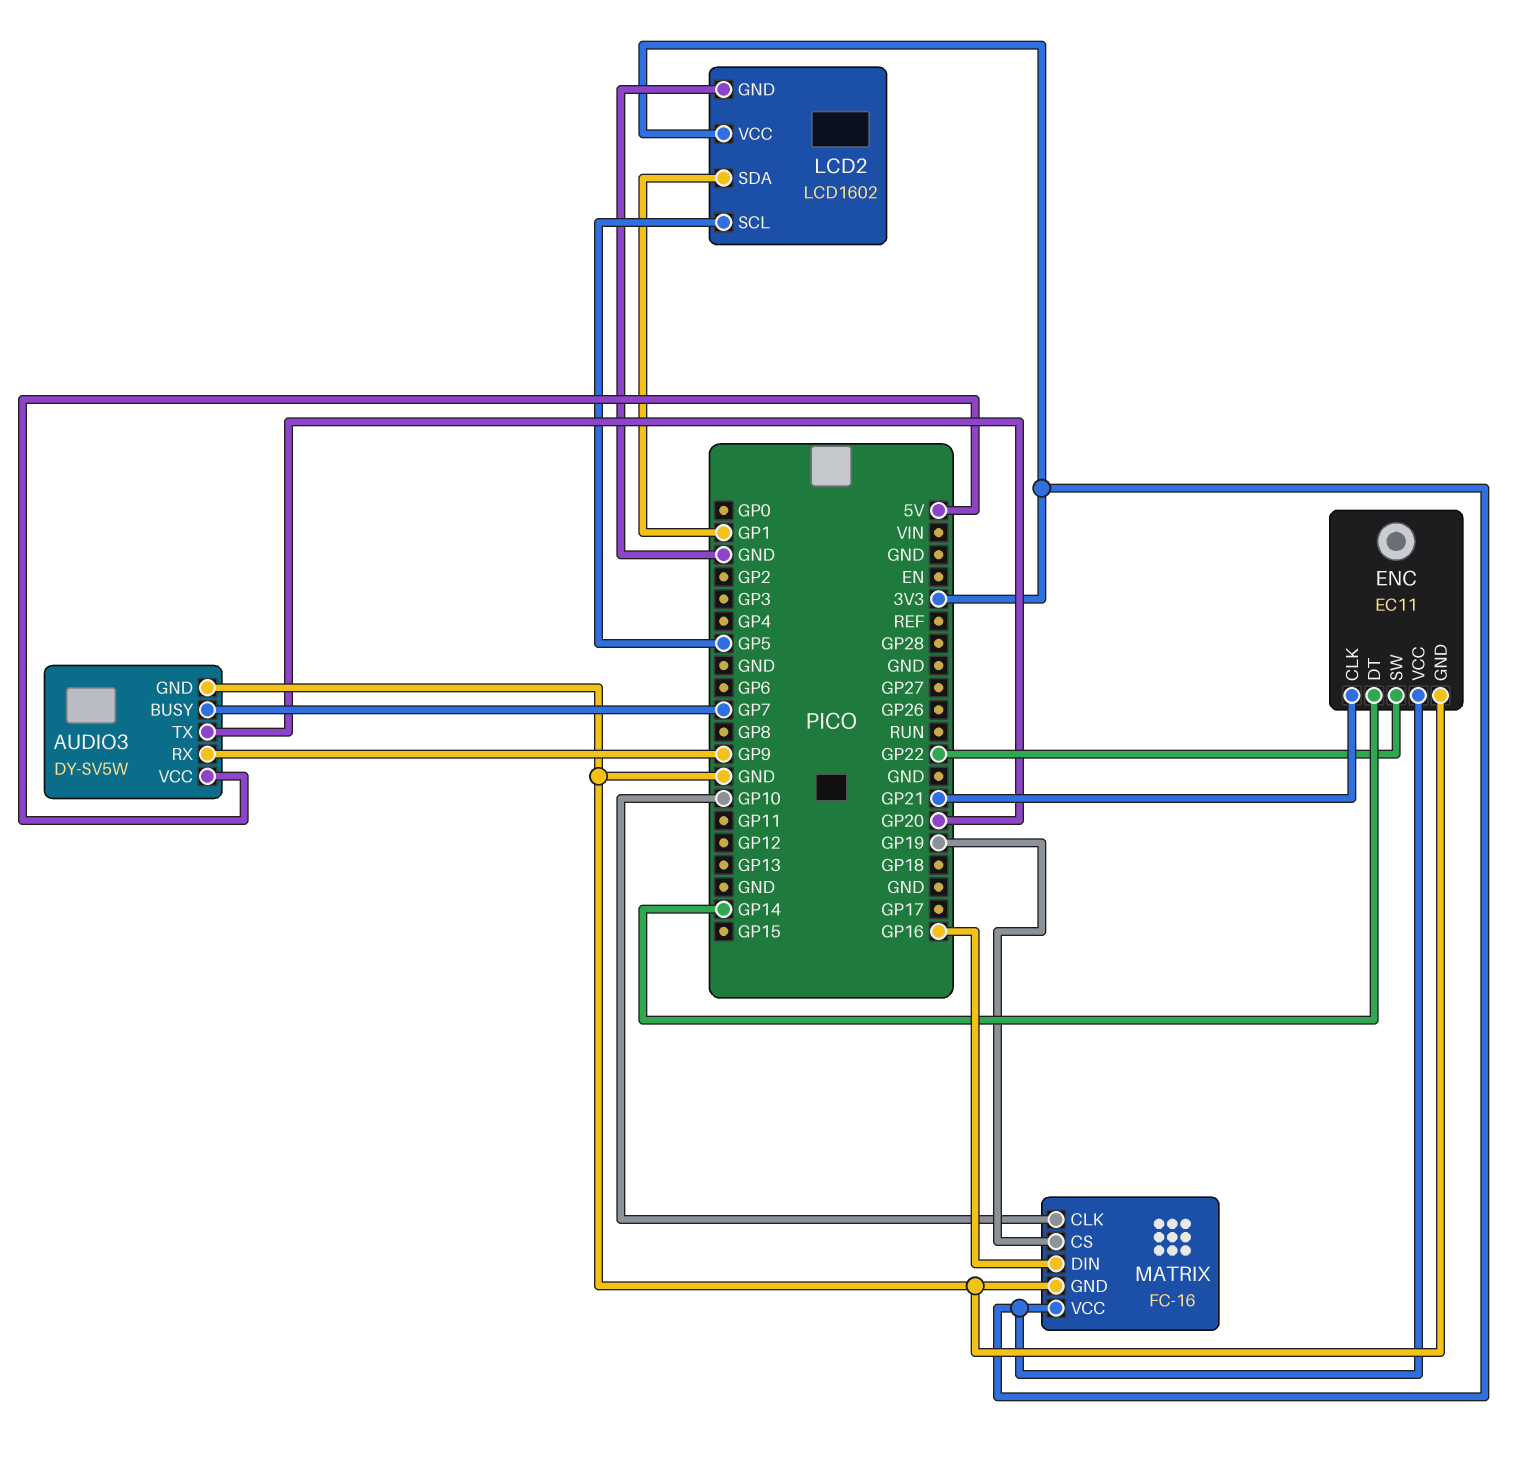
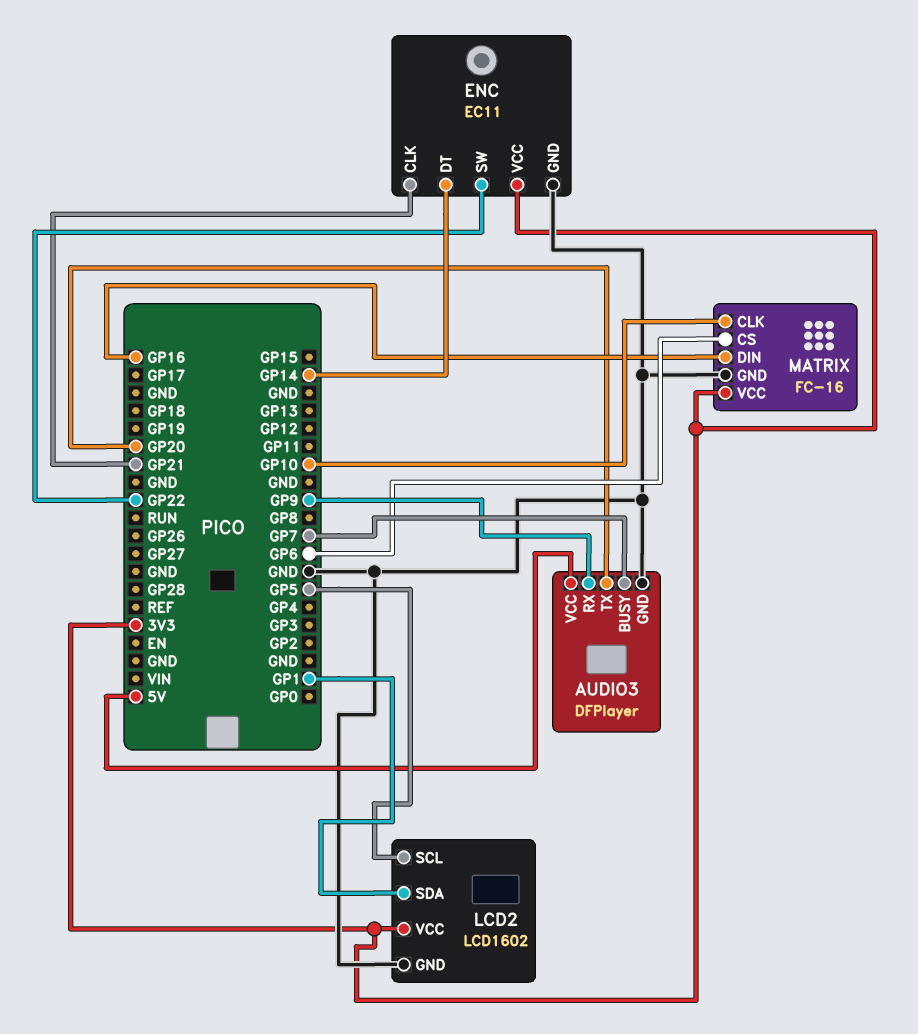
AUDIO3: DY-SV5W -> DFPlayer
MATRIX pin CS: GP19 -> GP6

